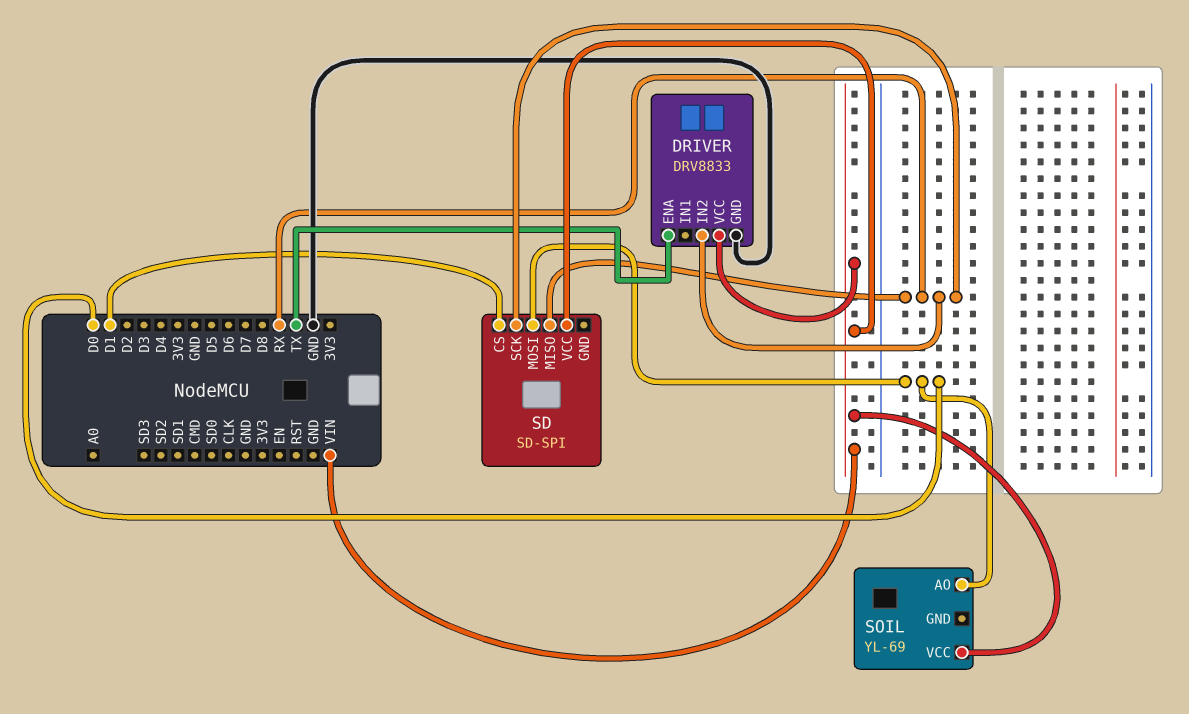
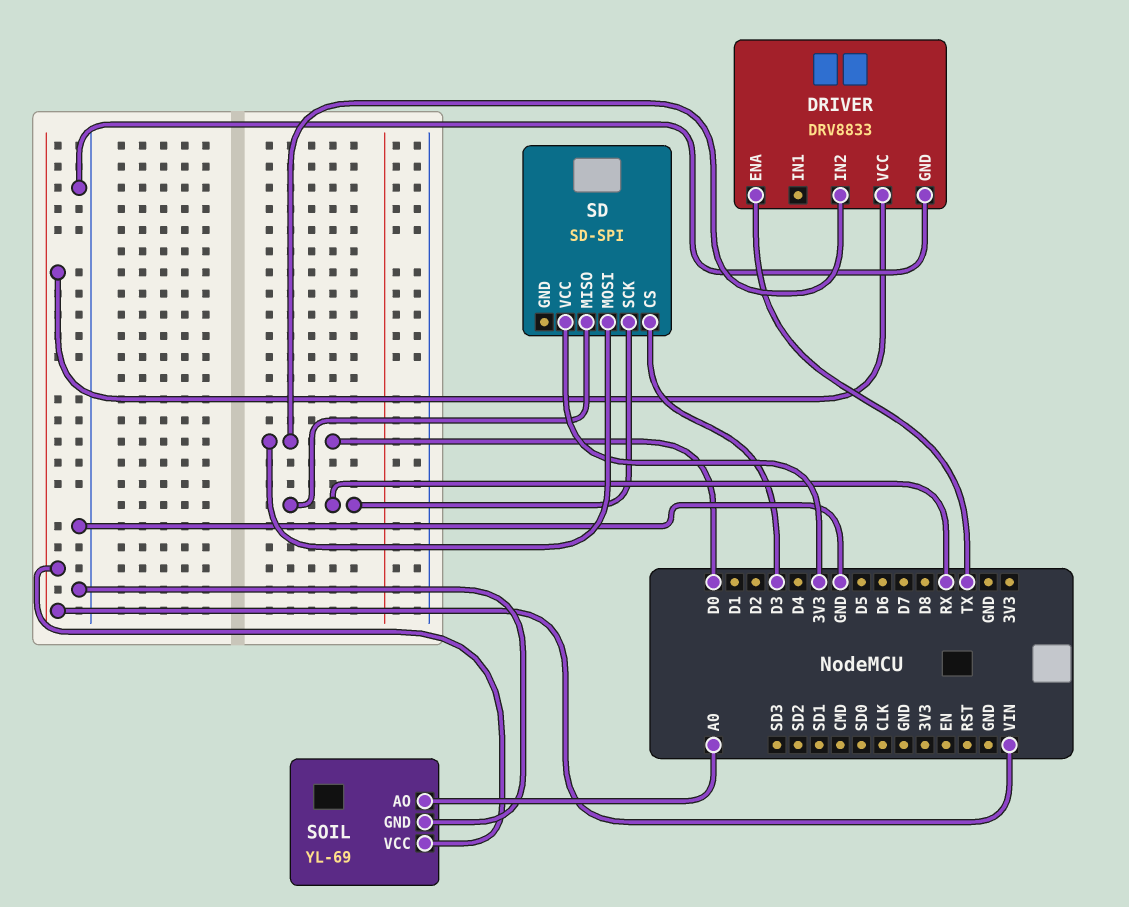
DRIVER pin IN2: RX -> D0
SD pin CS: D1 -> D3
SD pin VCC: VIN -> 3V3
SOIL pin AO: D0 -> A0
SOIL pin GND: none -> GND

